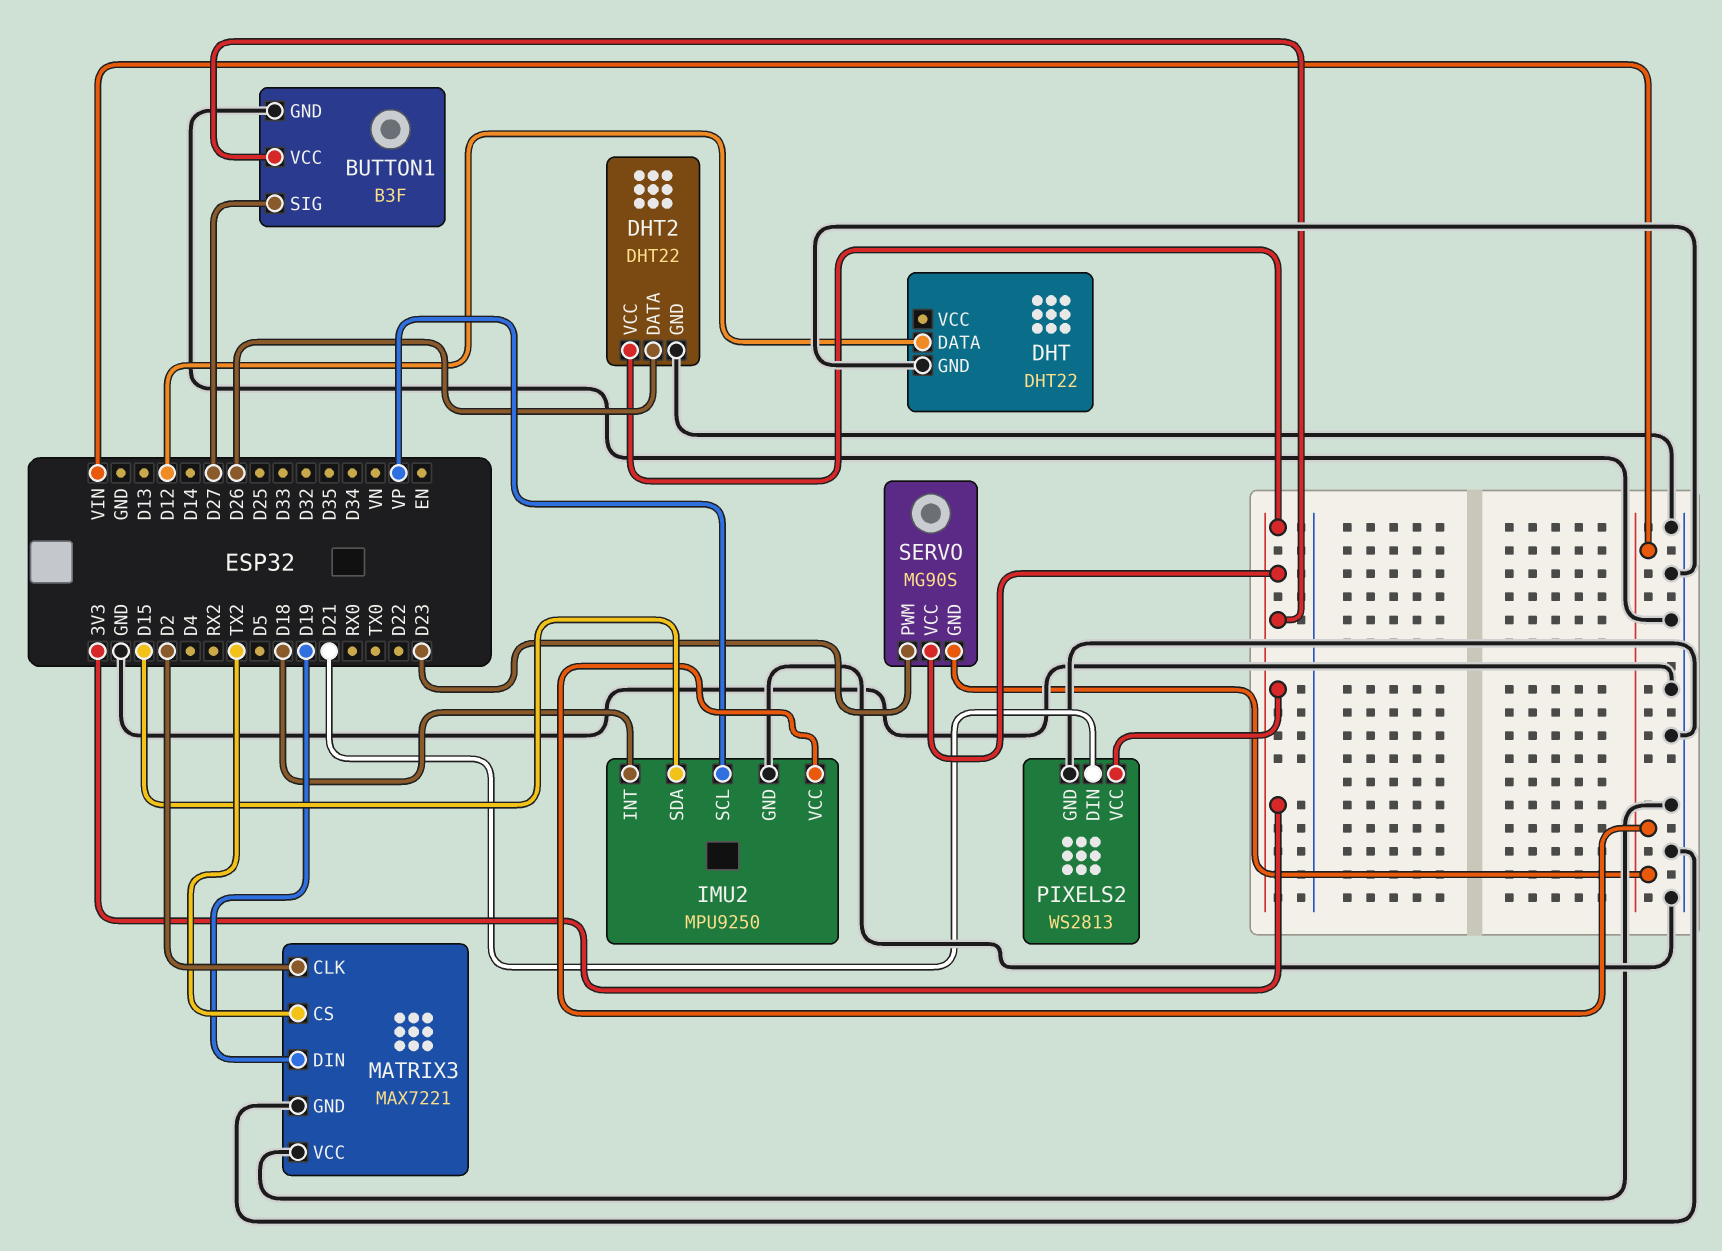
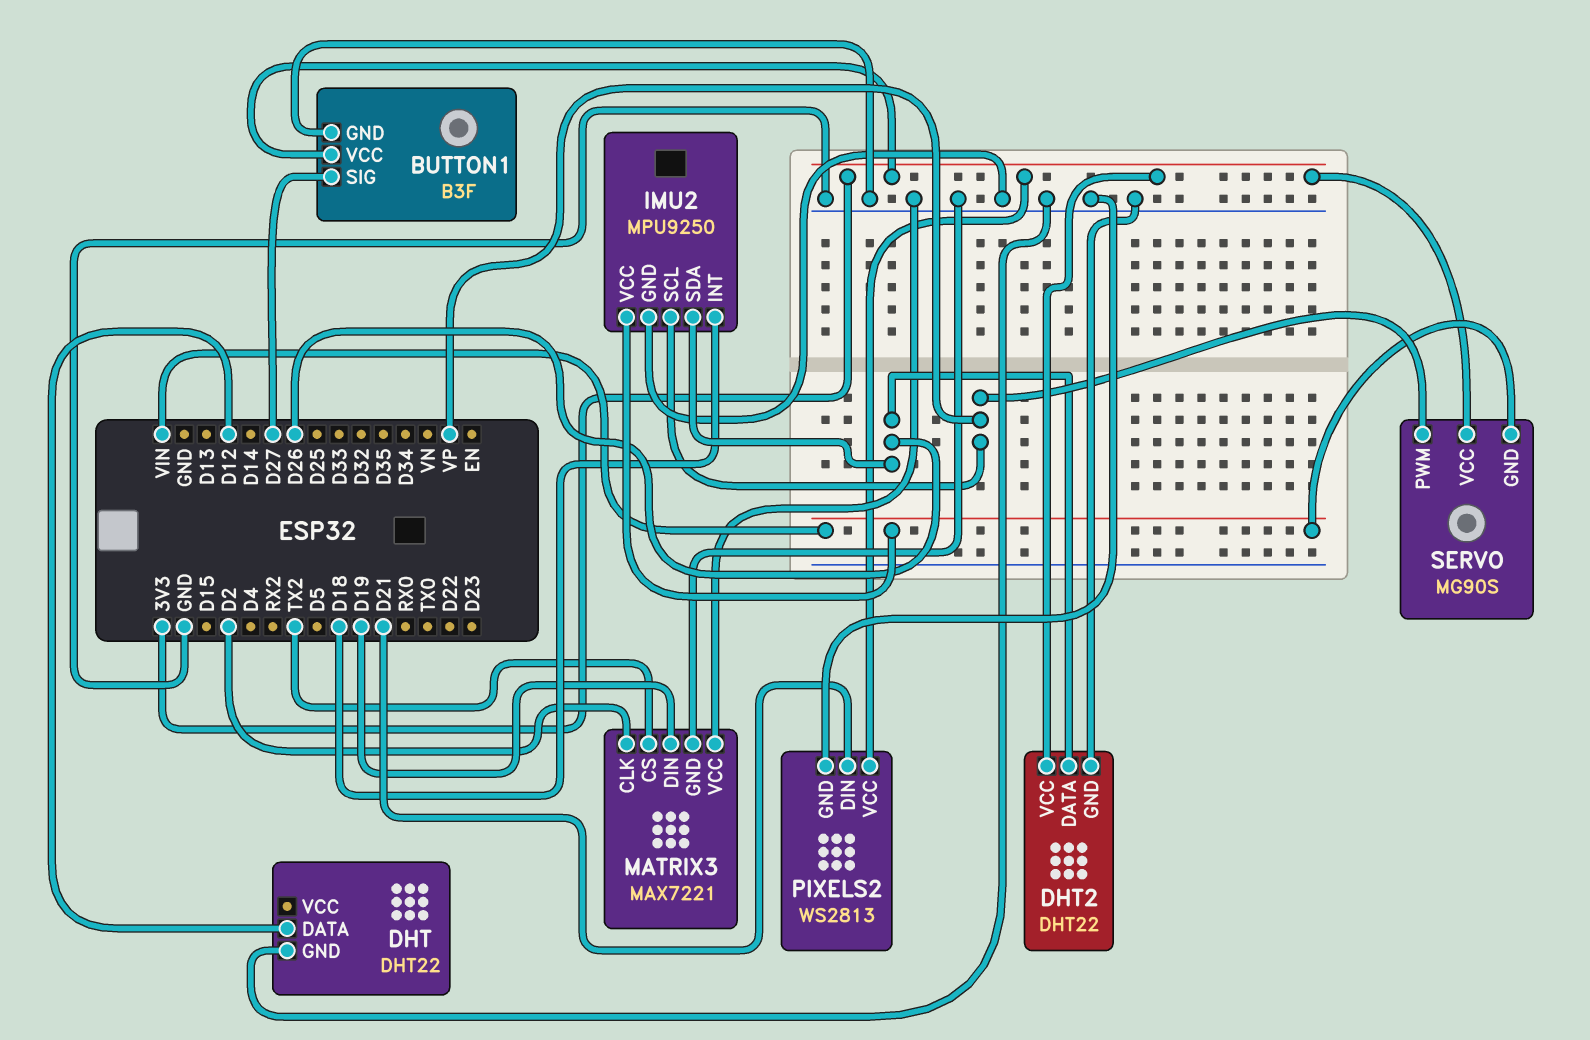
IMU2 pin SDA: D15 -> D26
SERVO pin PWM: D23 -> VP

